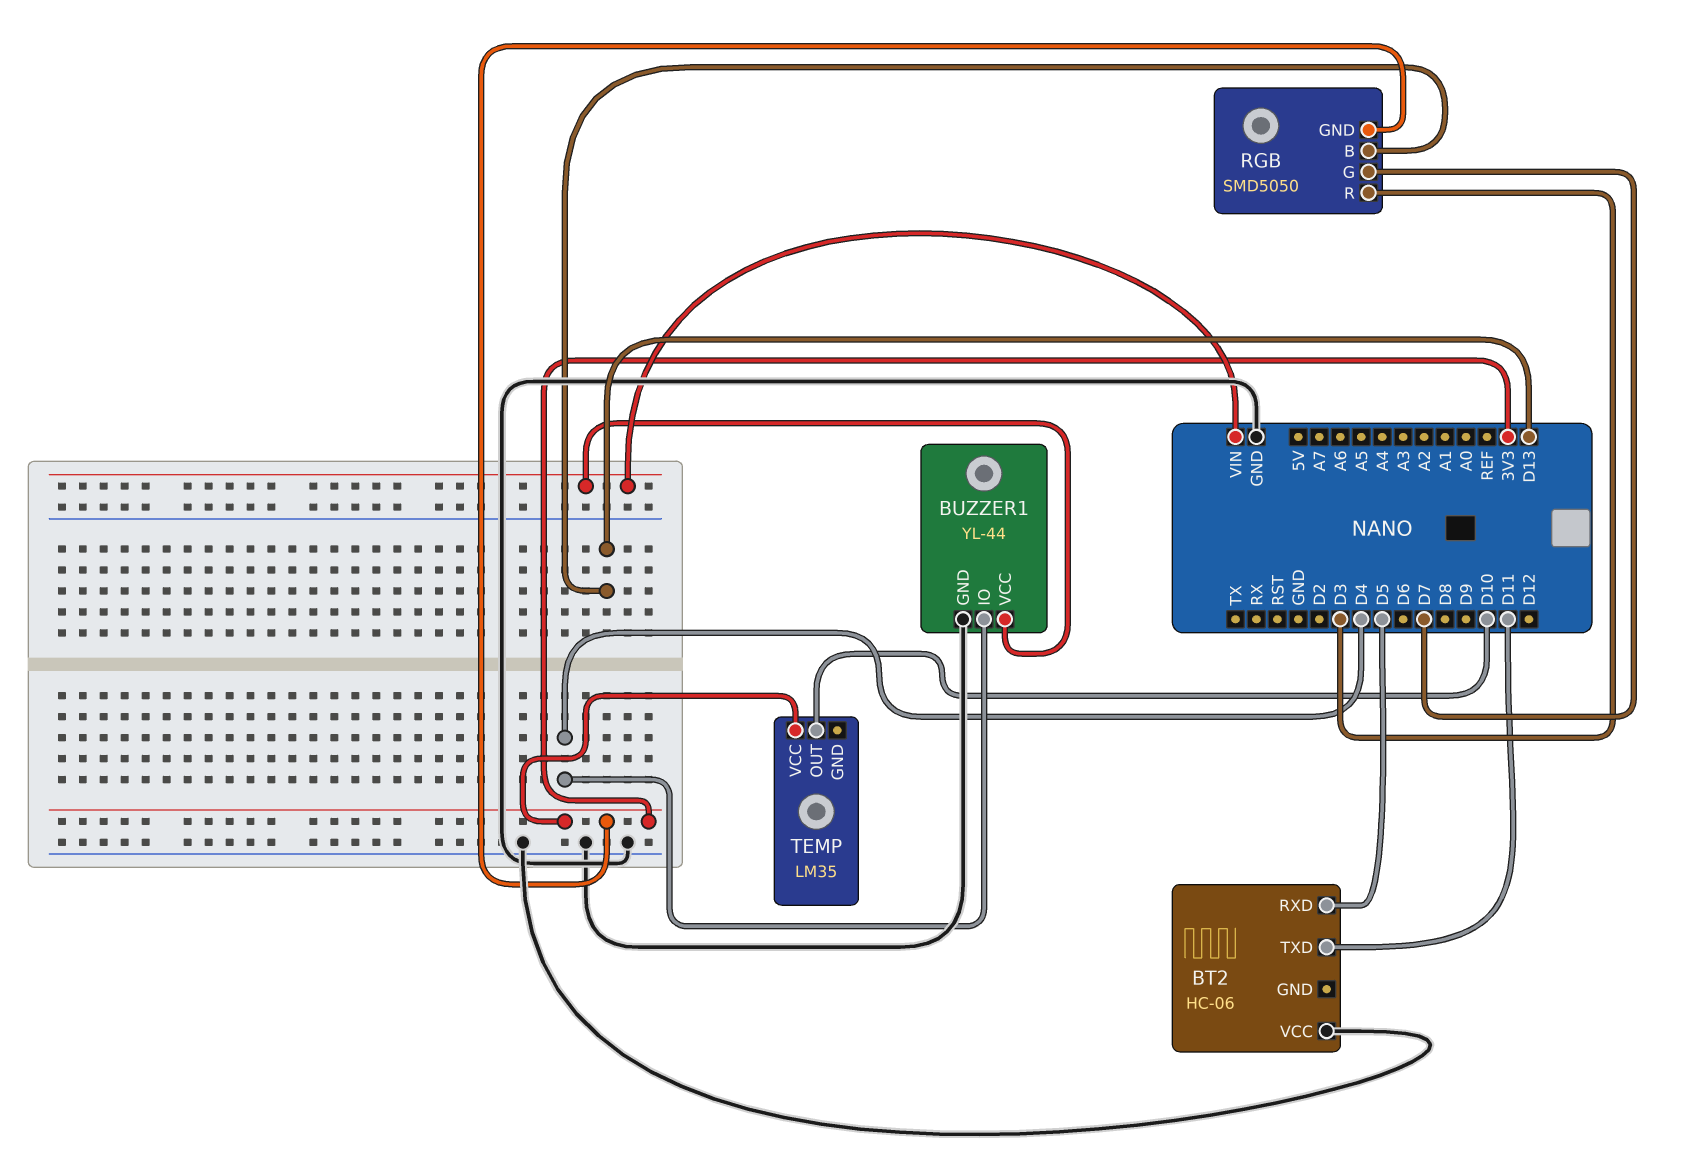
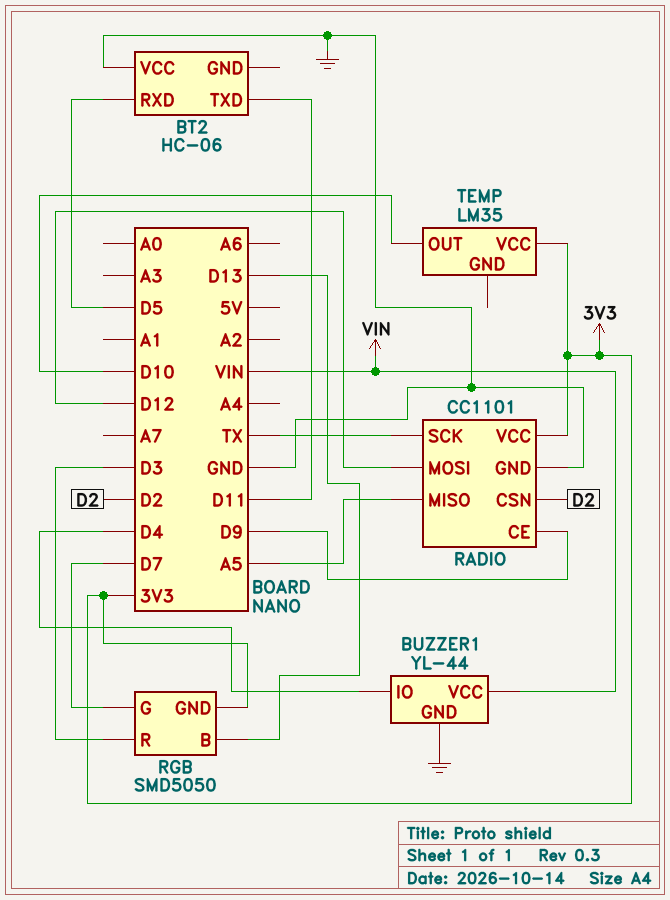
RADIO: none -> CC1101
RADIO pin CE: none -> D9
RADIO pin CSN: none -> D2
RADIO pin GND: none -> GND
RADIO pin MISO: none -> A5
RADIO pin MOSI: none -> D12
RADIO pin SCK: none -> TX
RADIO pin VCC: none -> 3V3

